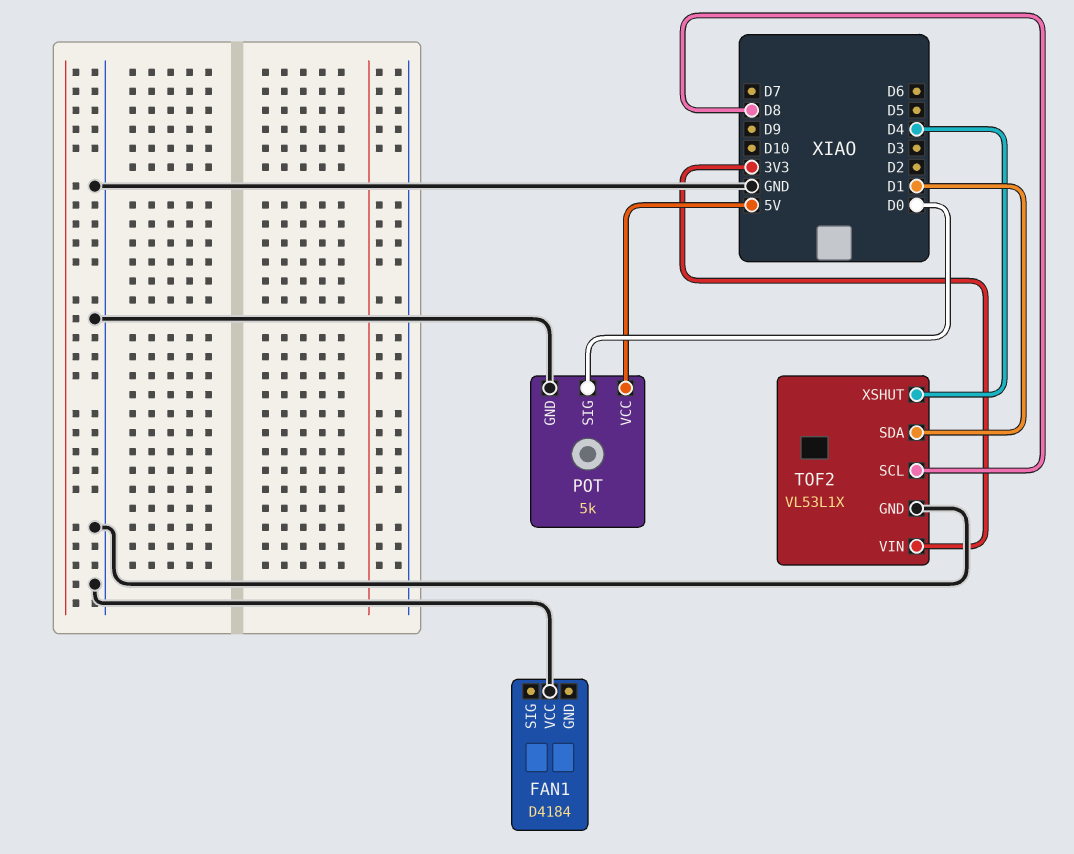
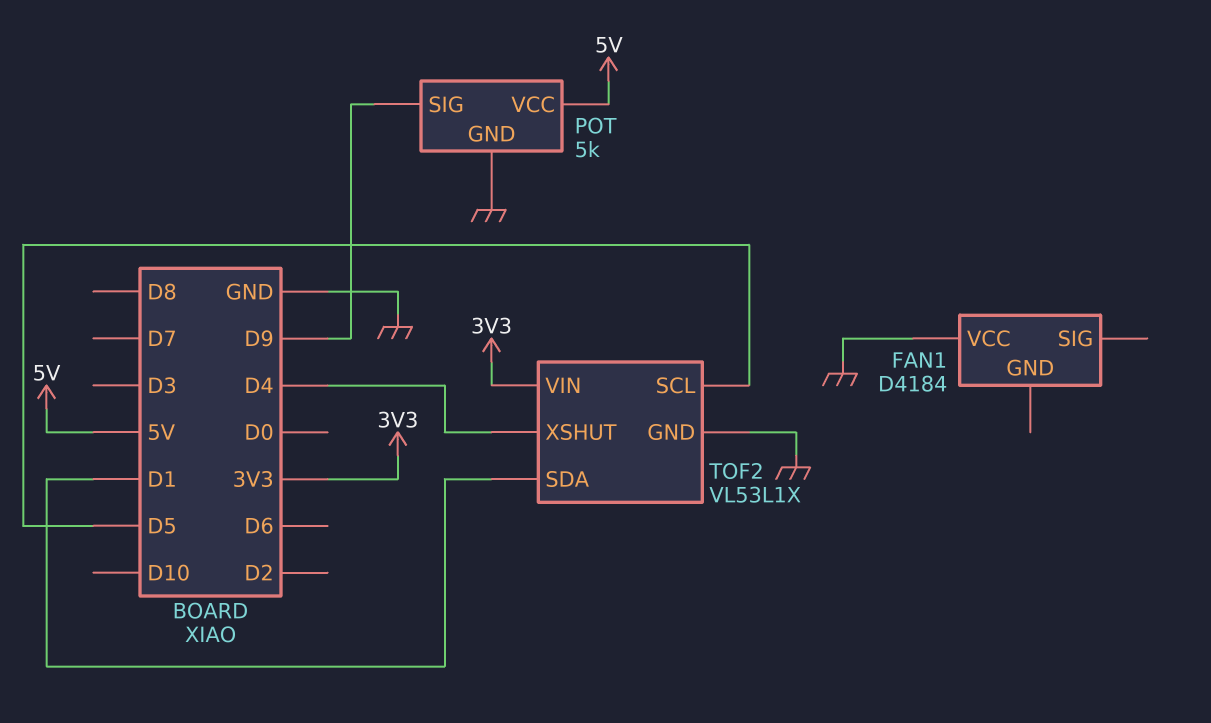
POT pin SIG: D0 -> D9
TOF2 pin SCL: D8 -> D5

